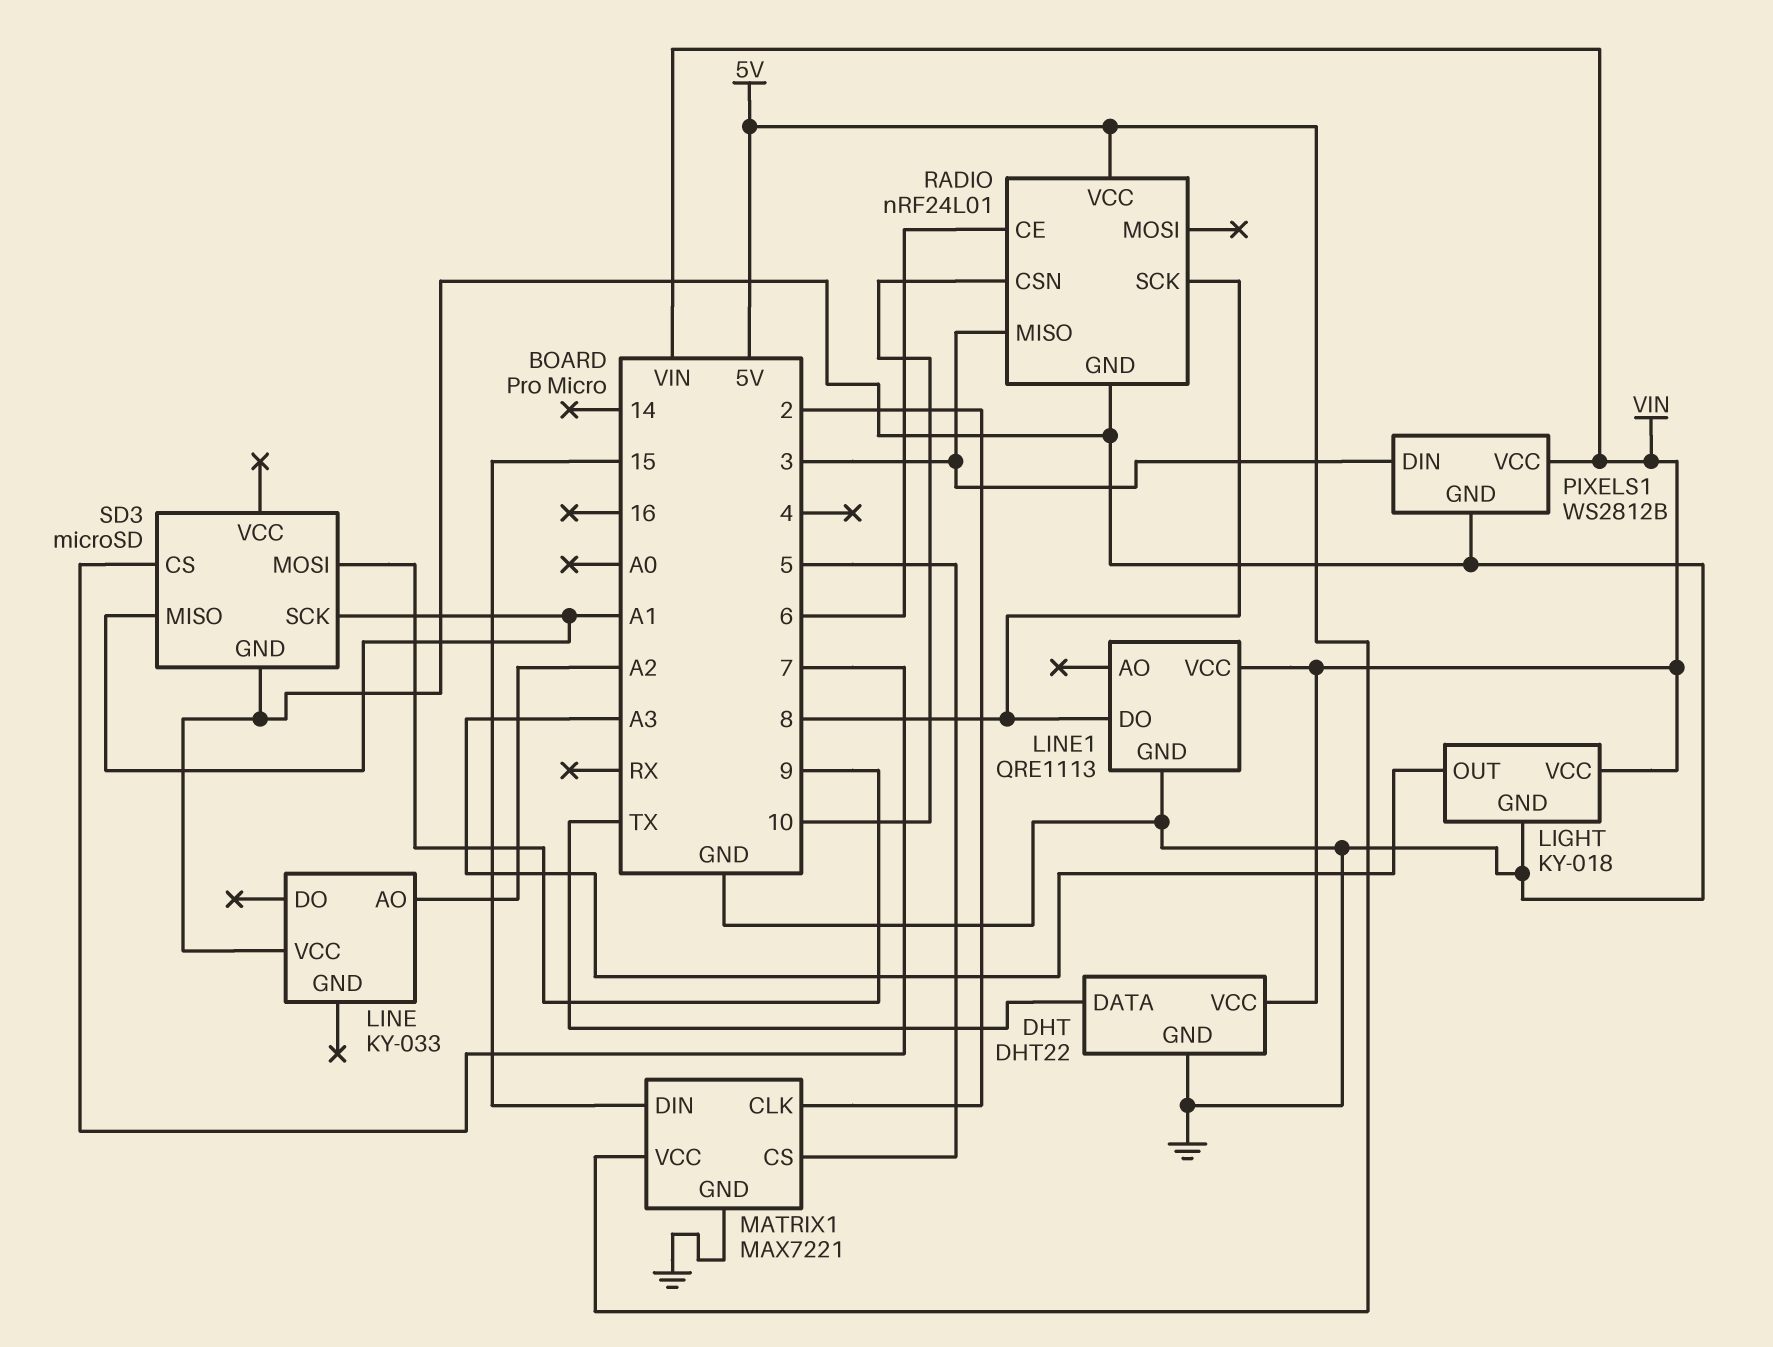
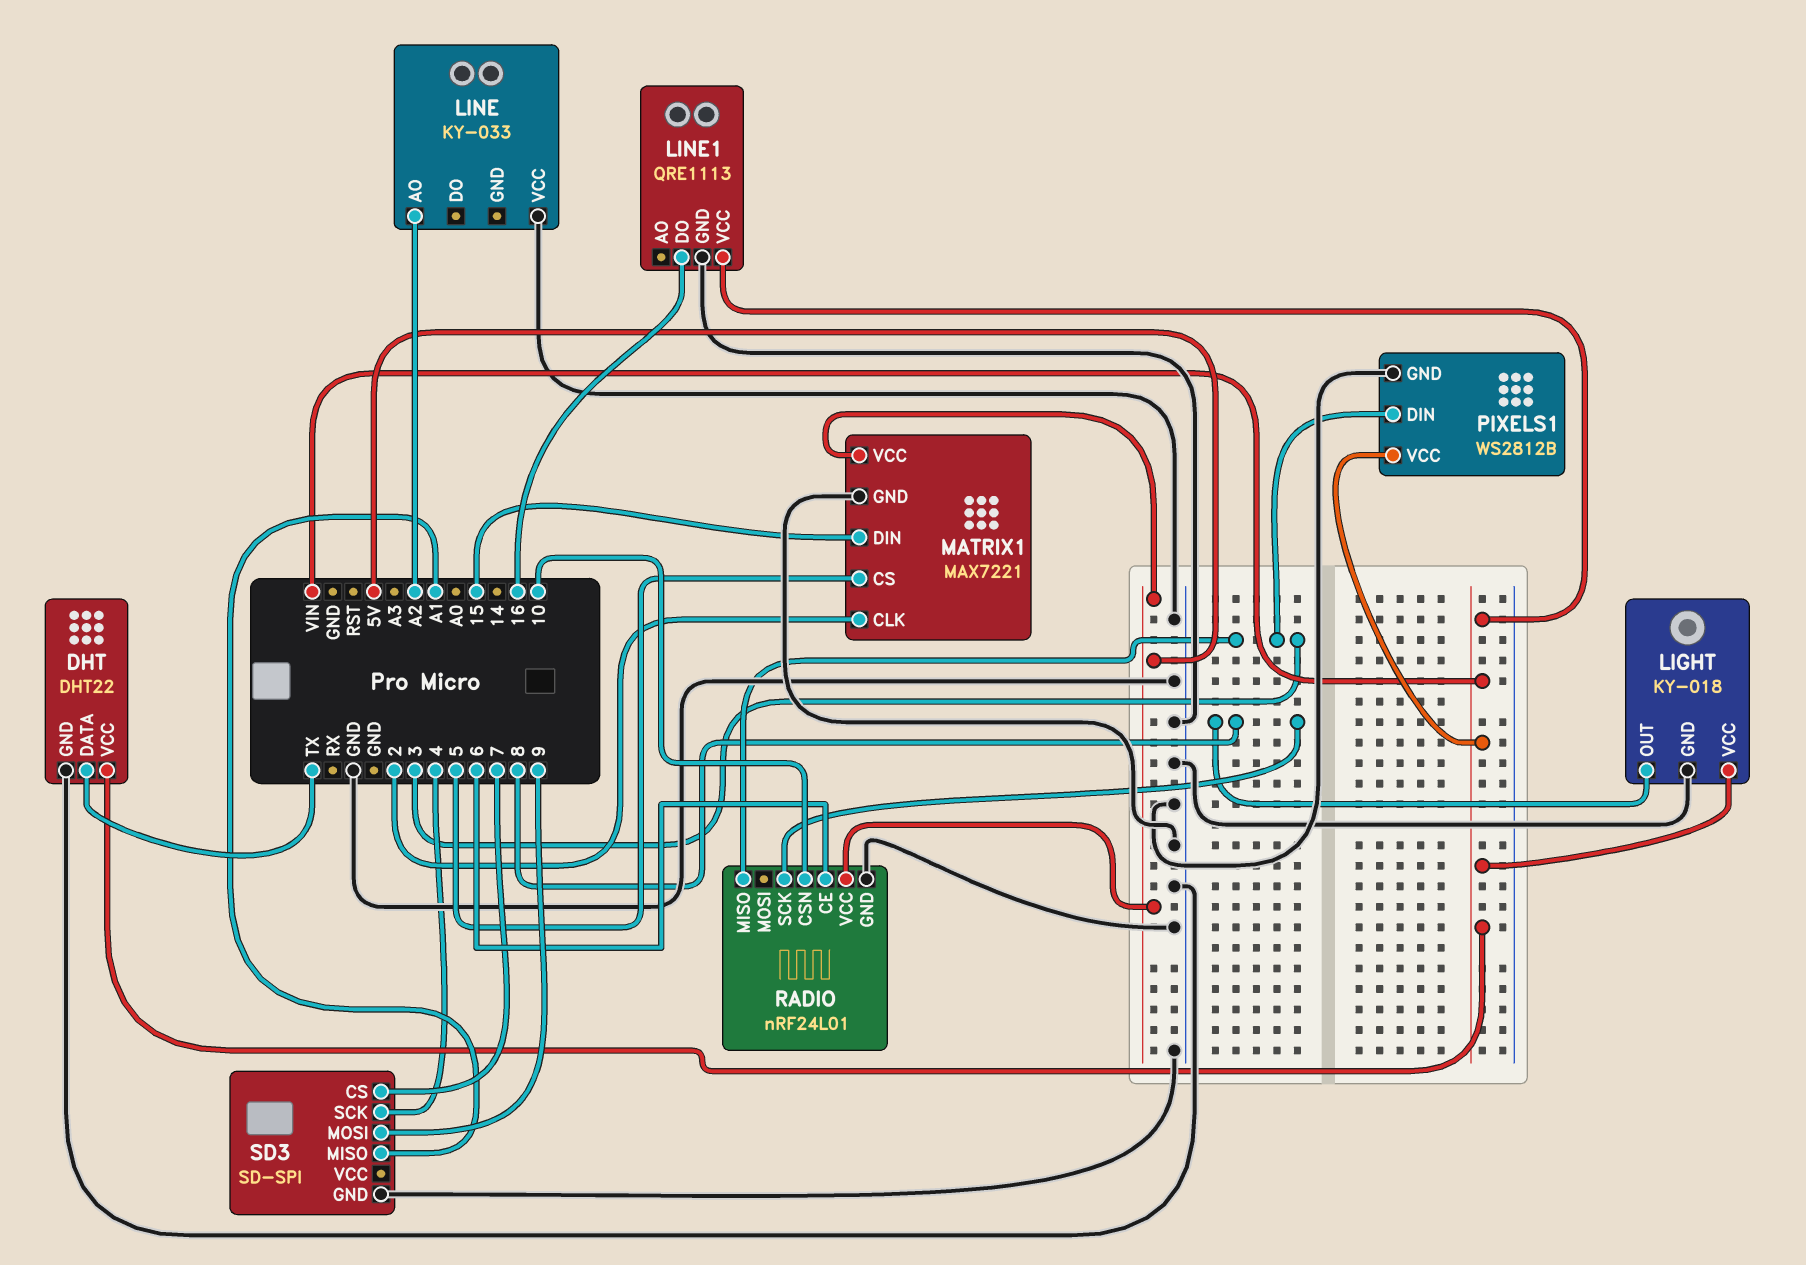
LIGHT pin OUT: A3 -> 8
LINE1 pin DO: 8 -> 16
SD3: microSD -> SD-SPI
SD3 pin SCK: A1 -> 4

